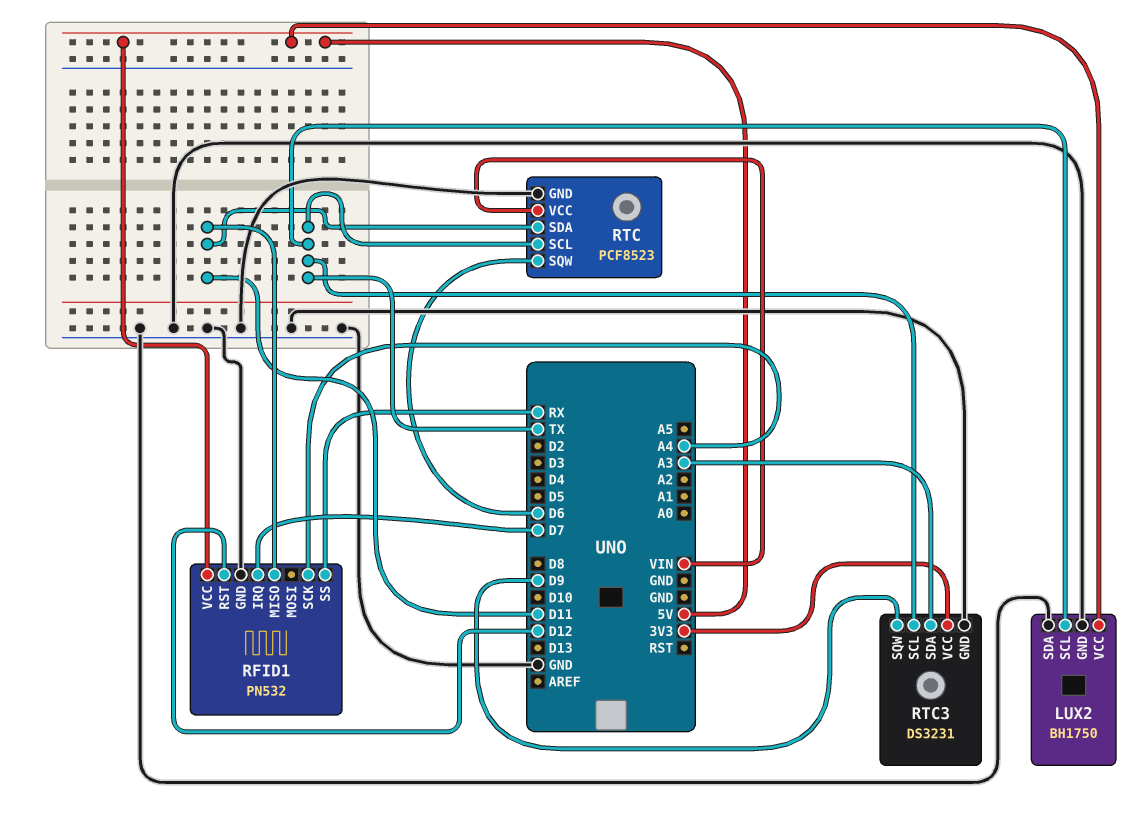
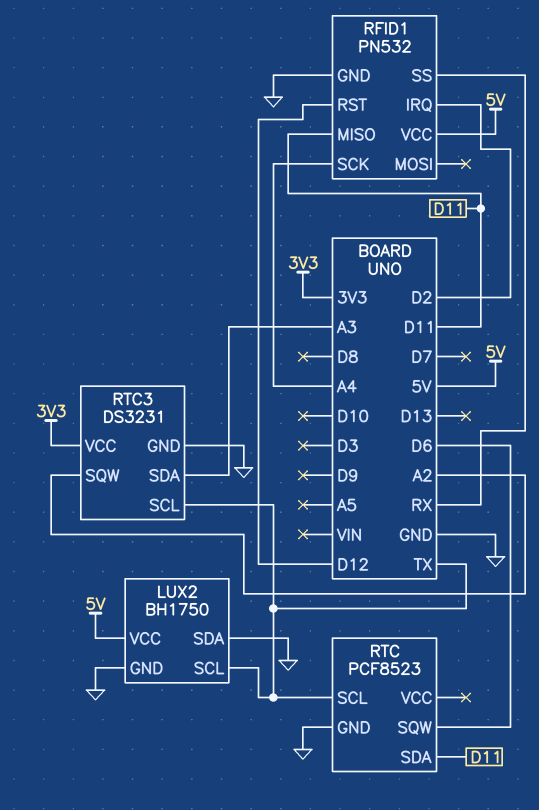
RFID1 pin IRQ: D7 -> D2
RTC pin VCC: VIN -> none
RTC3 pin SQW: D9 -> A2

